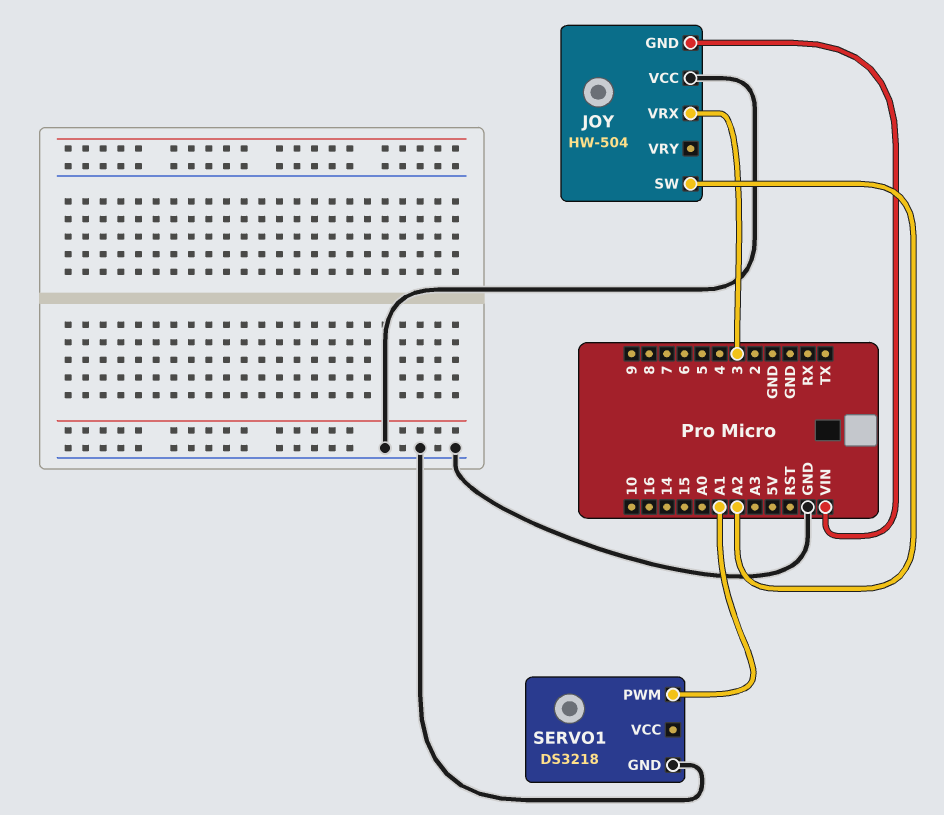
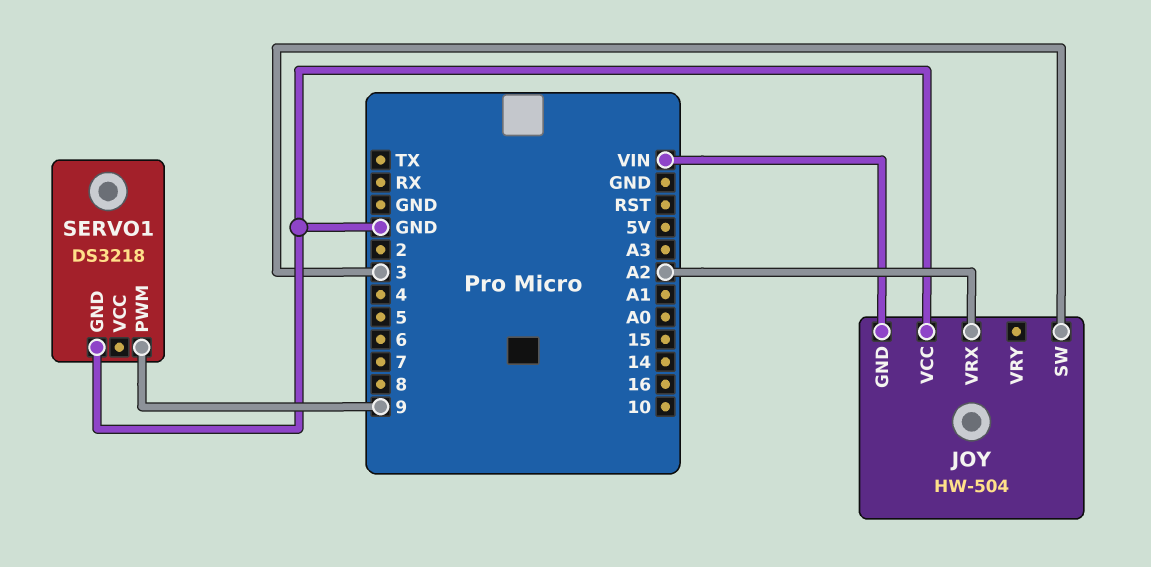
JOY pin SW: A2 -> 3
JOY pin VRX: 3 -> A2
SERVO1 pin PWM: A1 -> 9

